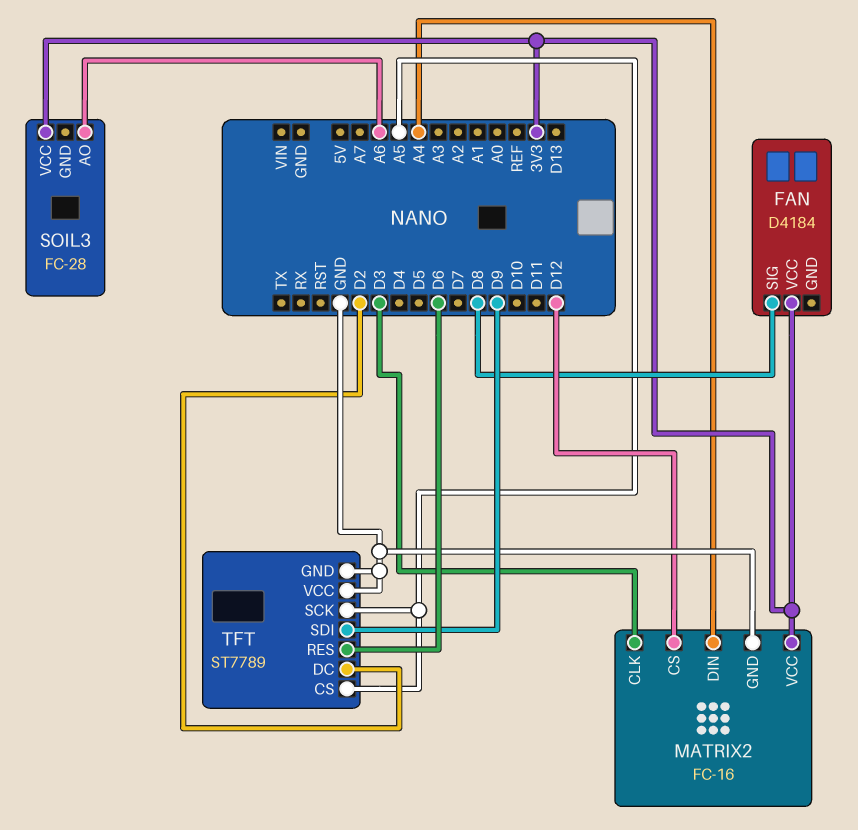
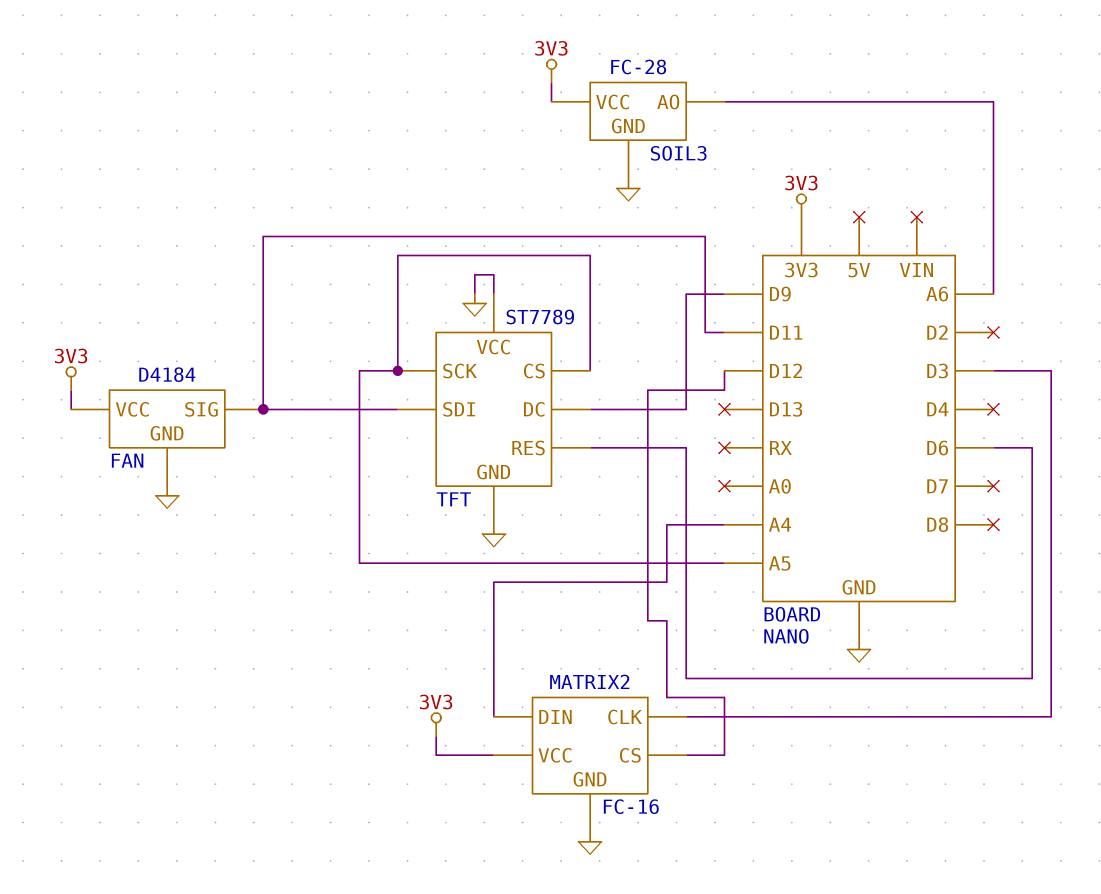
FAN pin GND: none -> GND
FAN pin SIG: D8 -> D11
SOIL3 pin GND: none -> GND
TFT pin DC: D2 -> D9
TFT pin SDI: D9 -> D11

